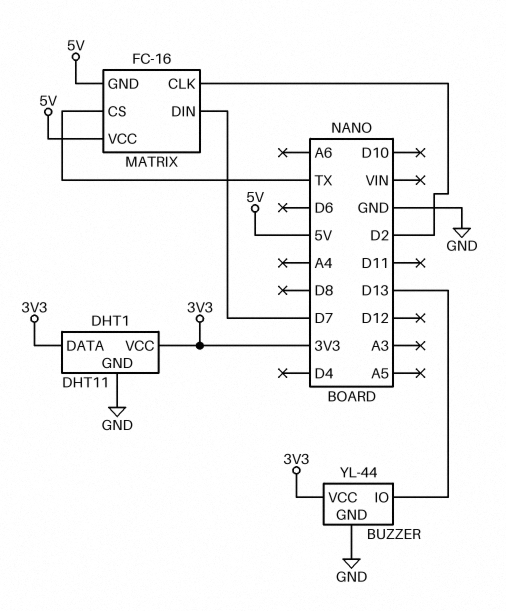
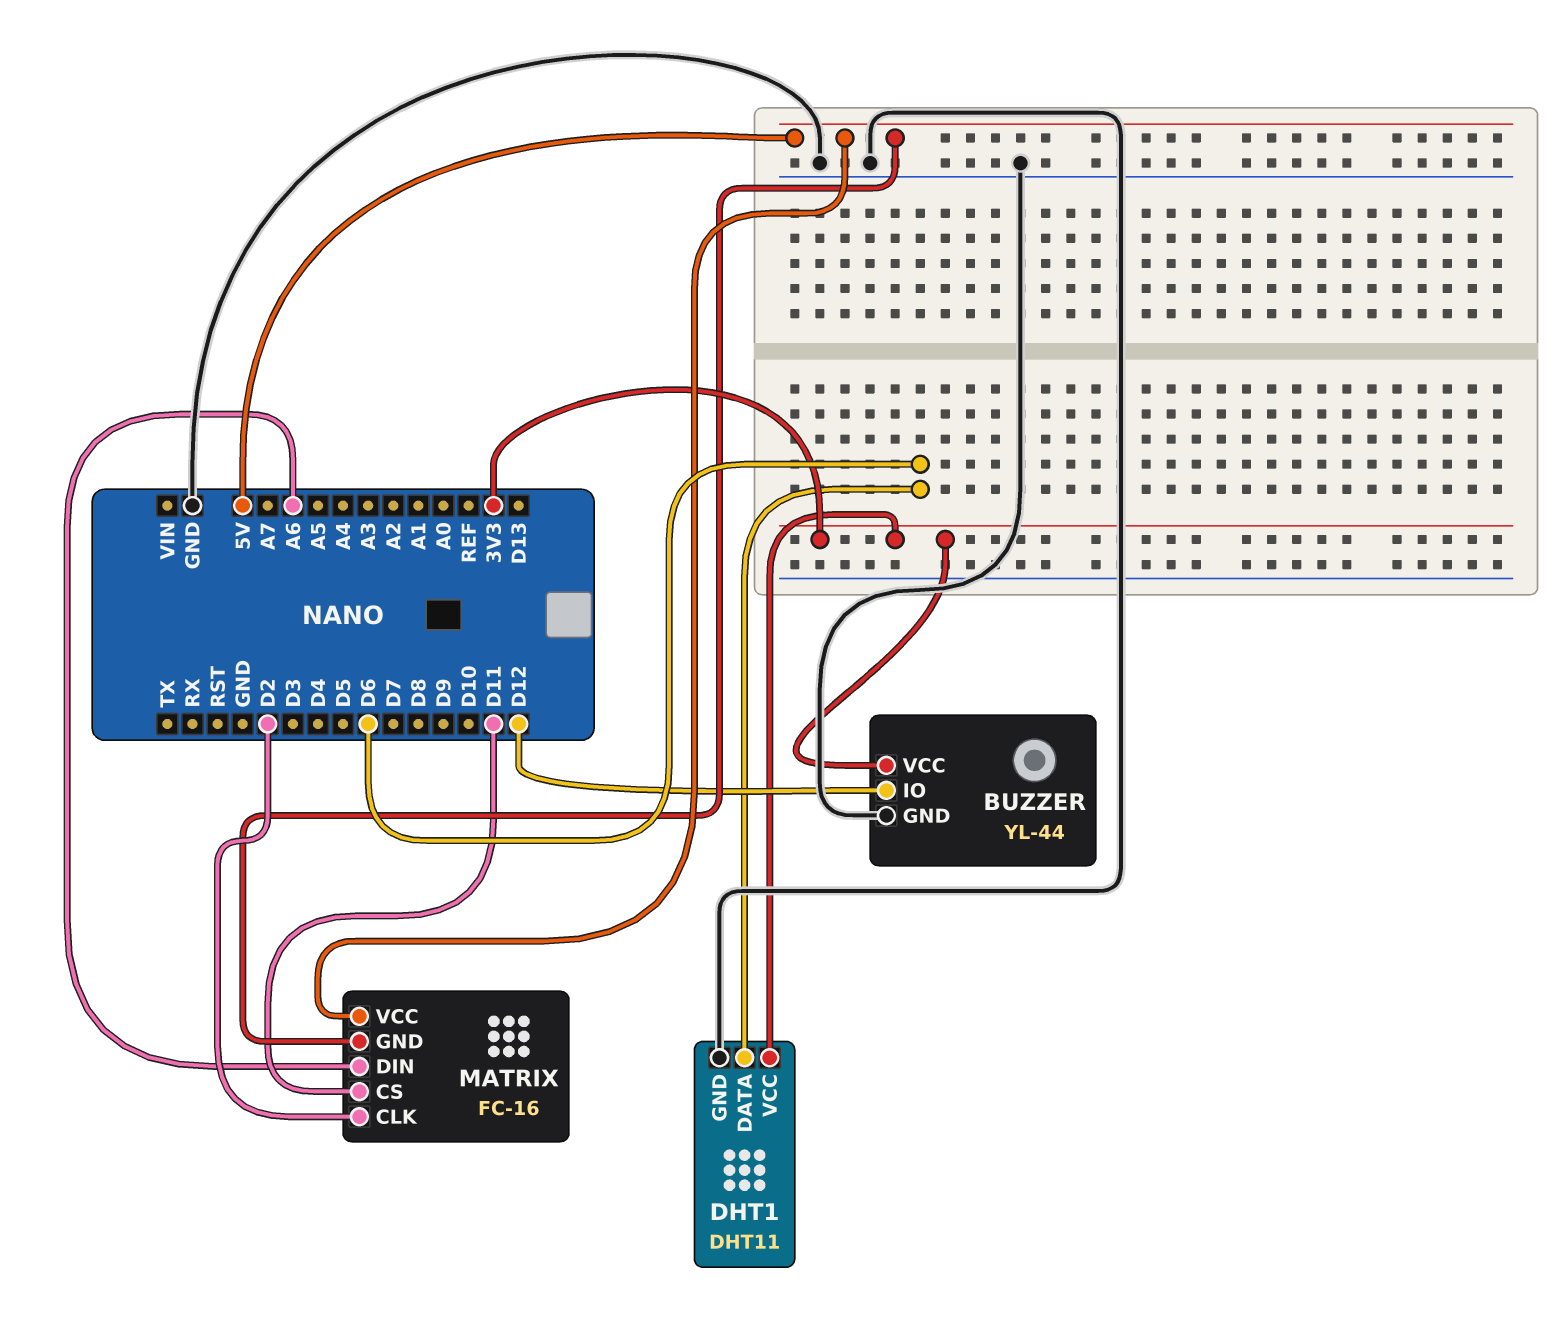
BUZZER pin IO: D13 -> D12
DHT1 pin DATA: 3V3 -> D6
MATRIX pin CS: TX -> D11
MATRIX pin DIN: D7 -> A6

